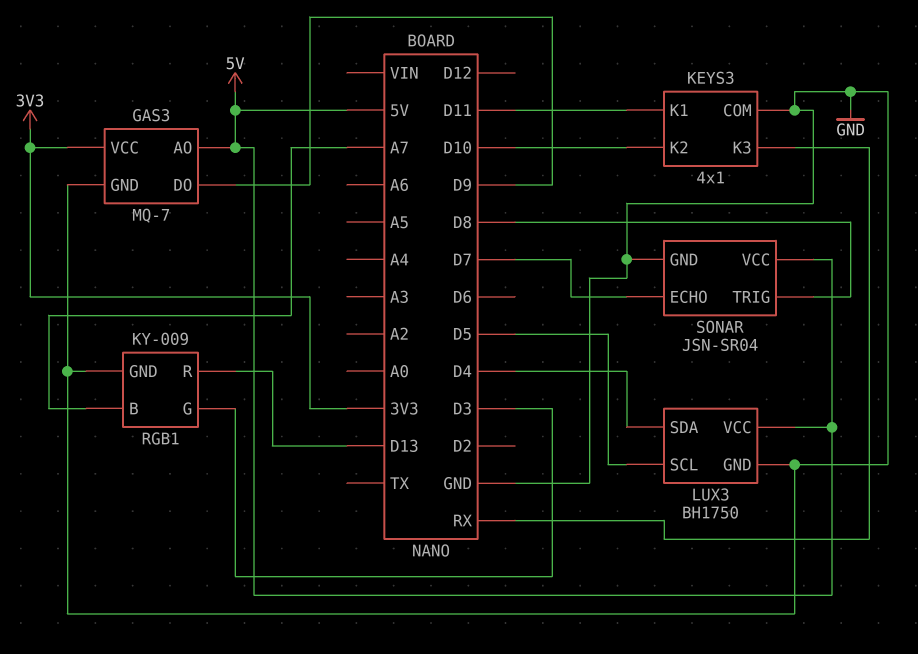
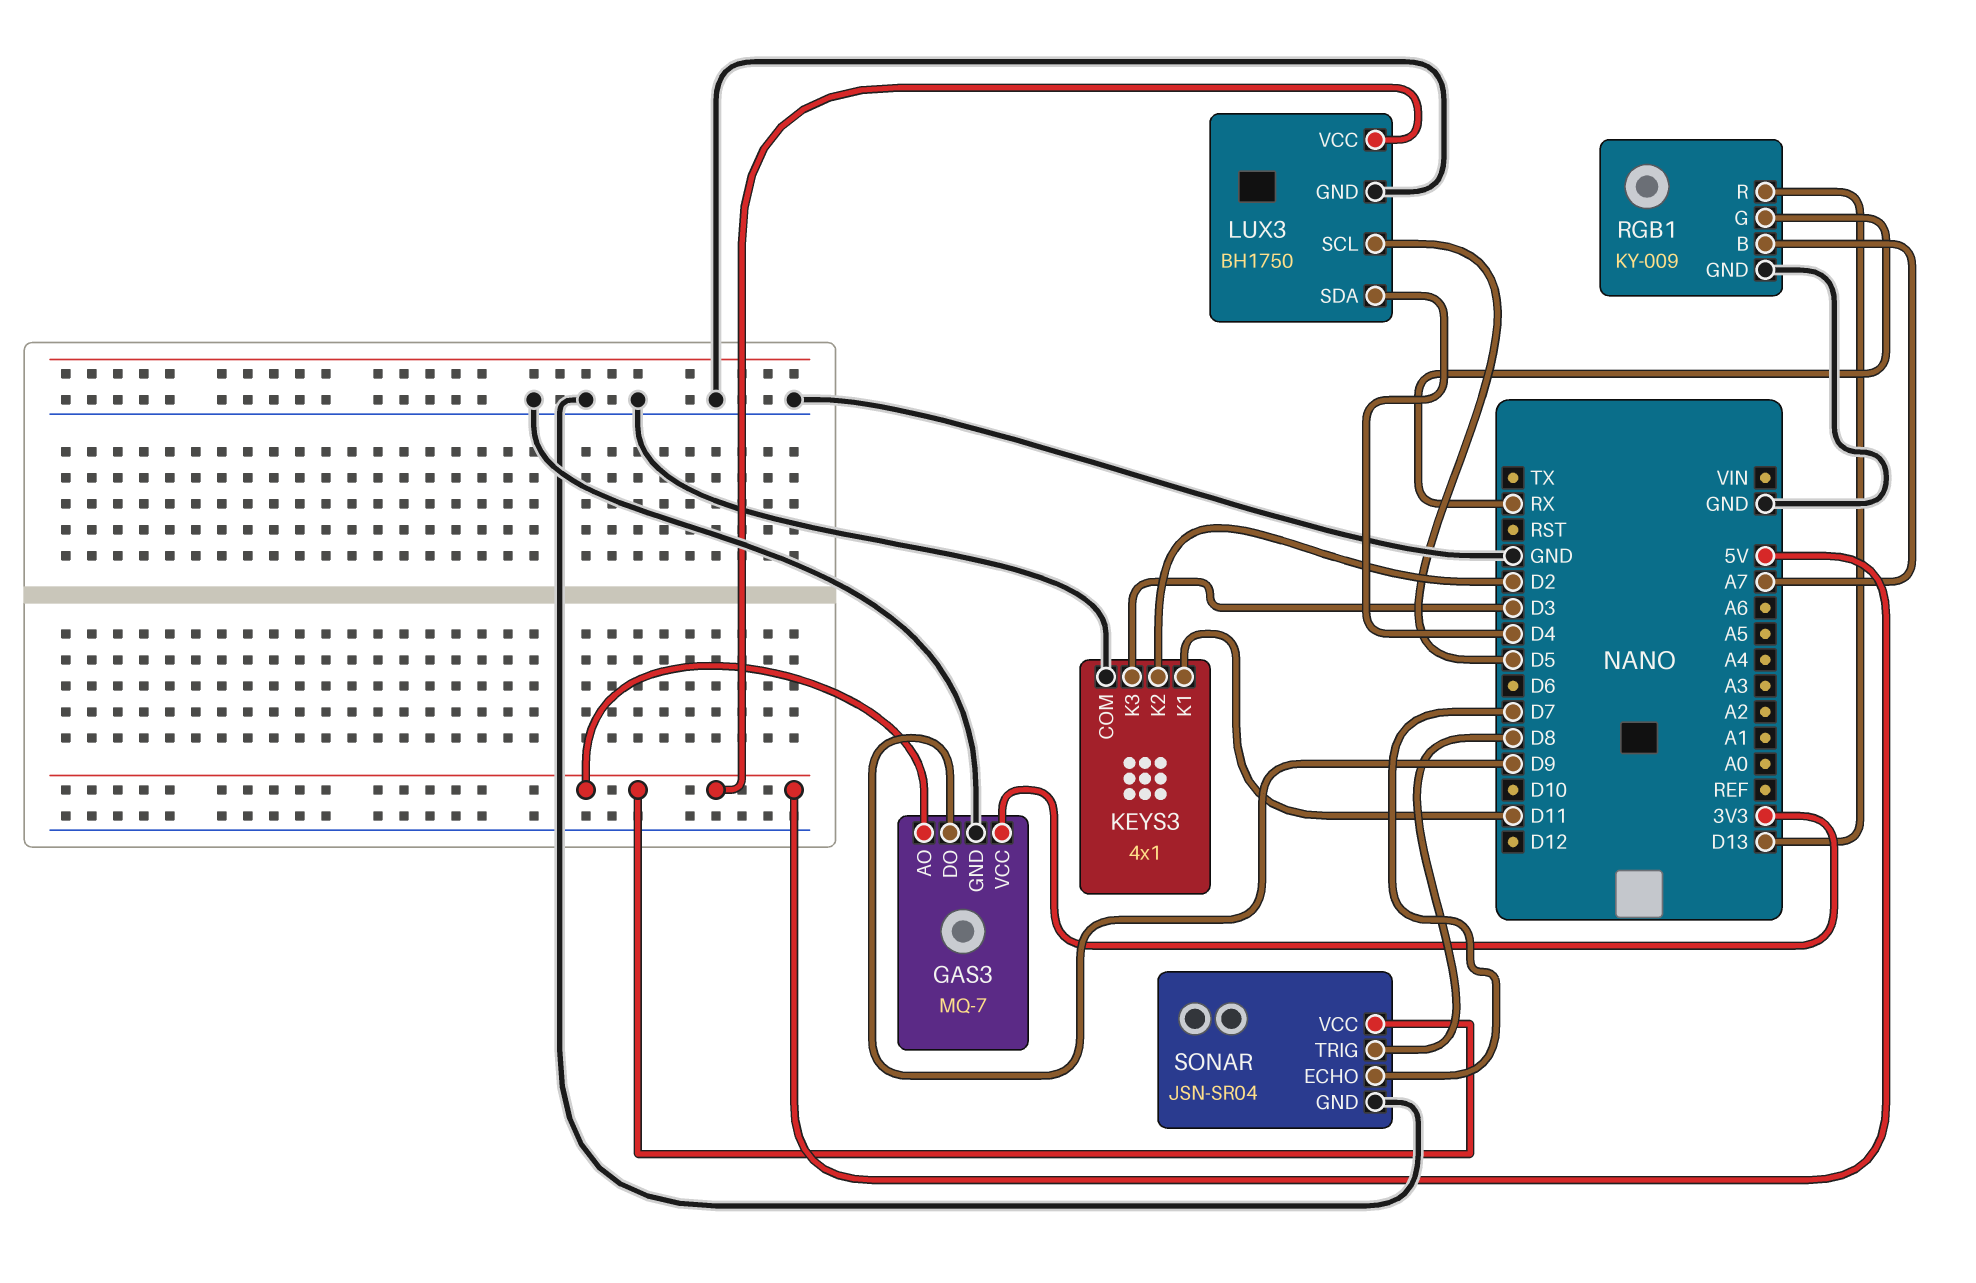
KEYS3 pin K2: D10 -> D2
KEYS3 pin K3: RX -> D3
RGB1 pin G: D3 -> RX

